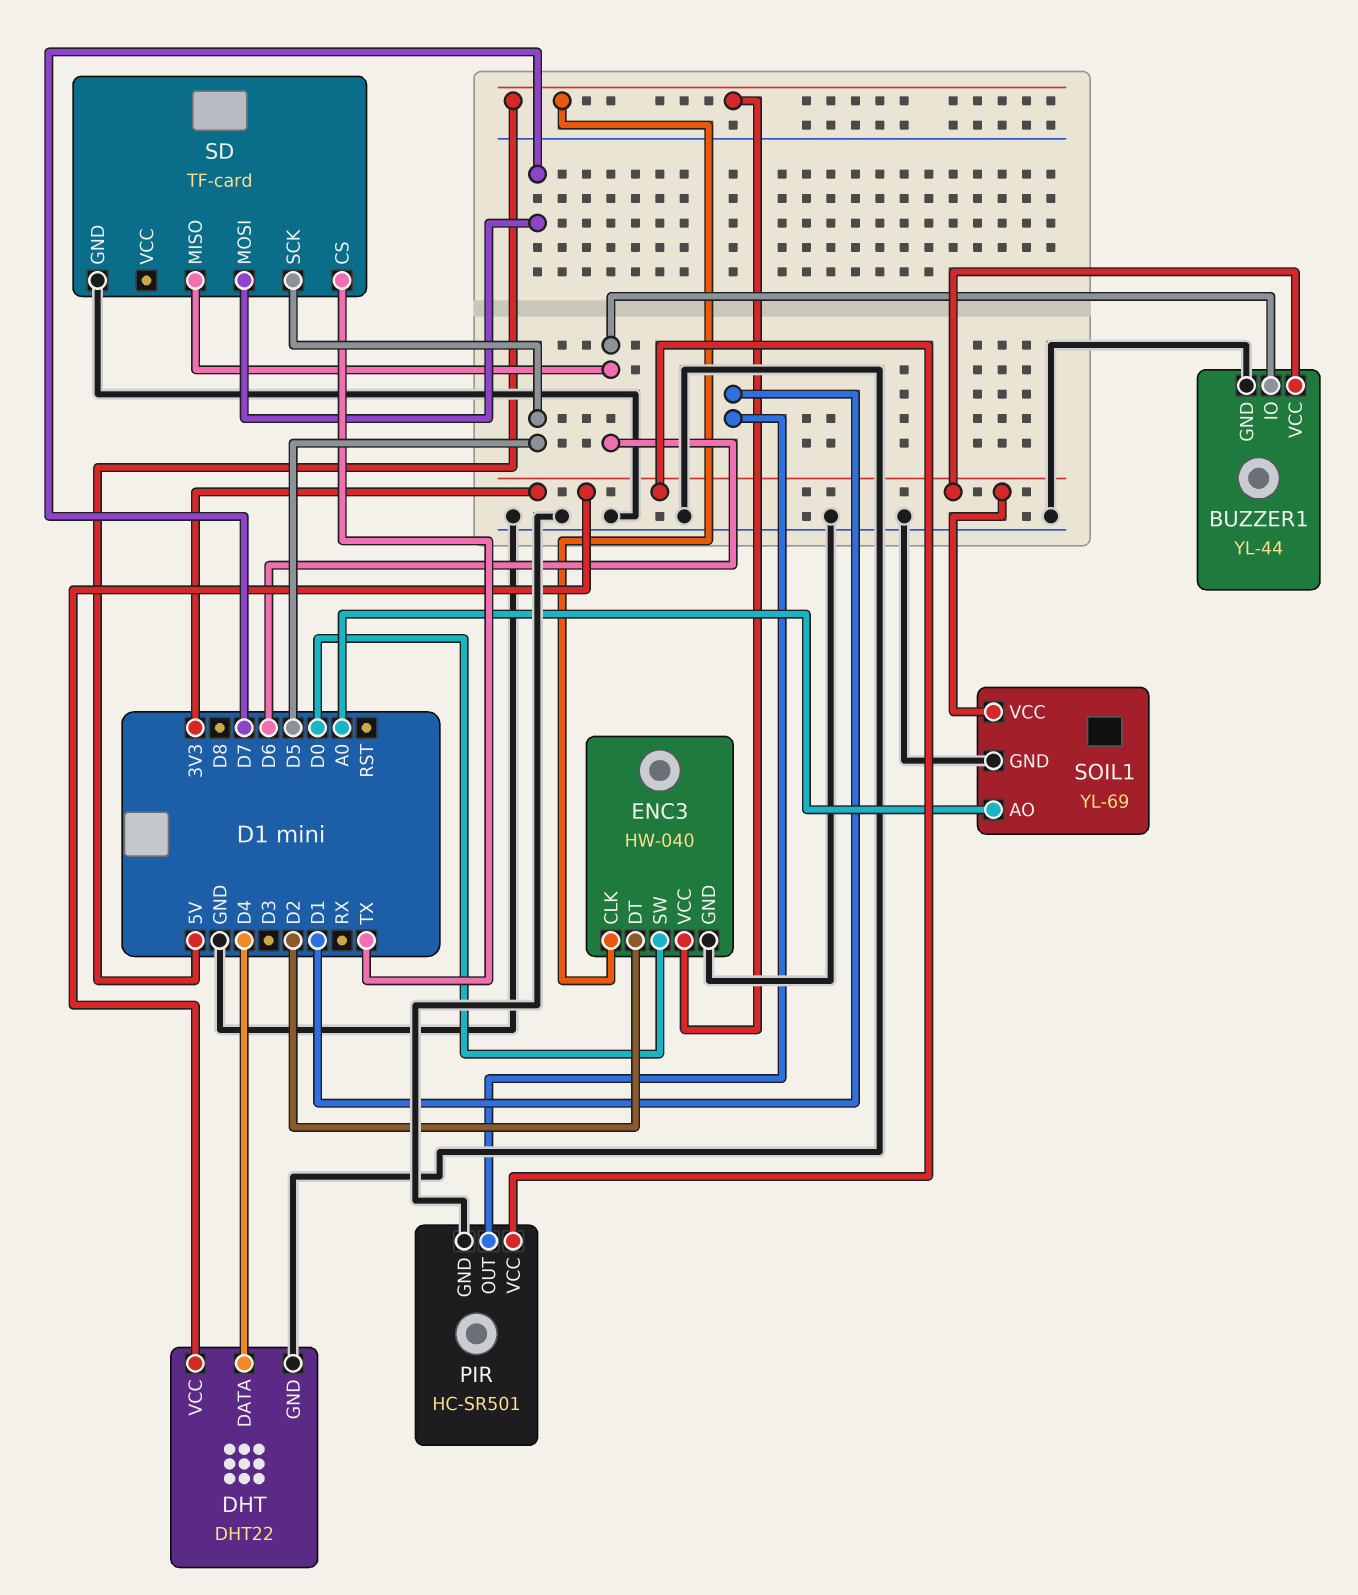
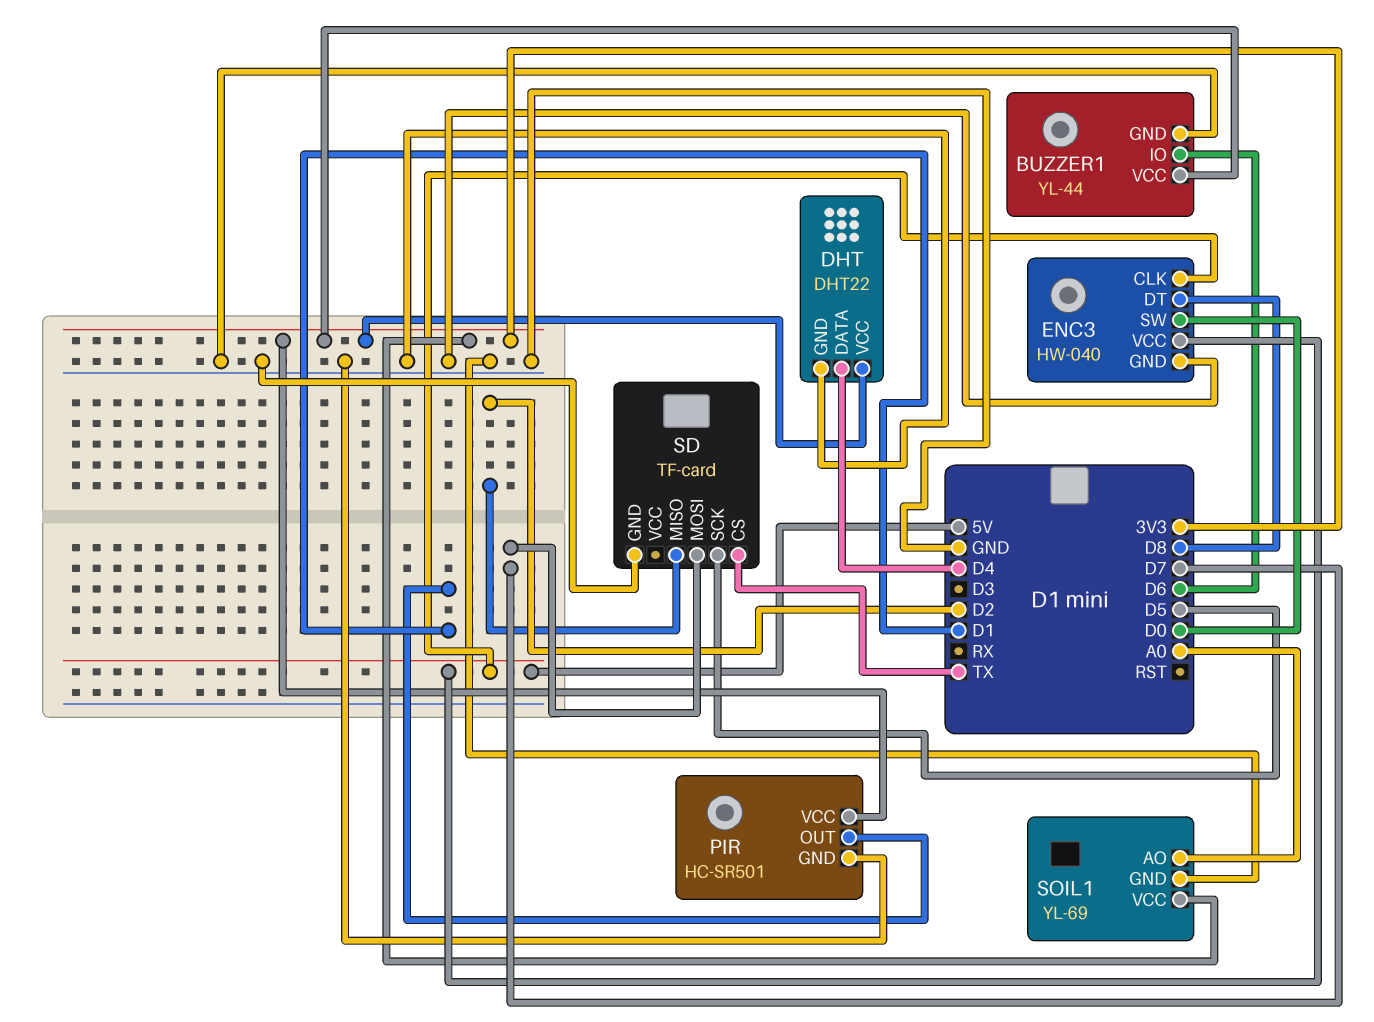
ENC3 pin DT: D2 -> D8
SD pin MISO: D6 -> D2

